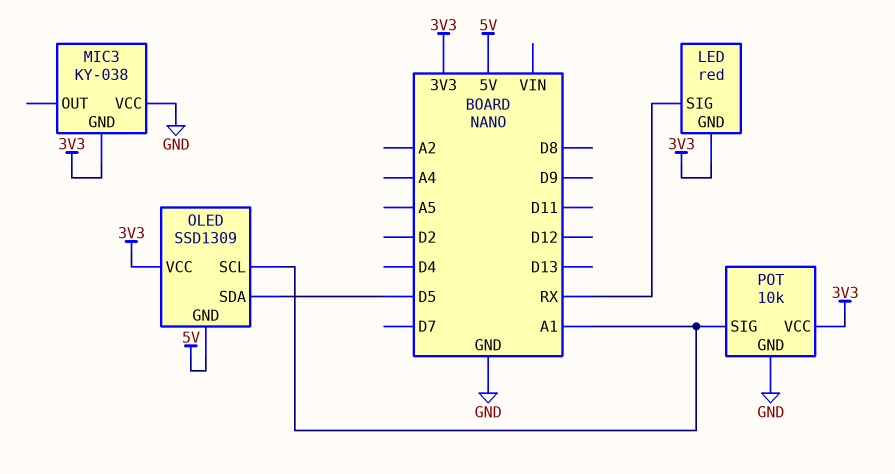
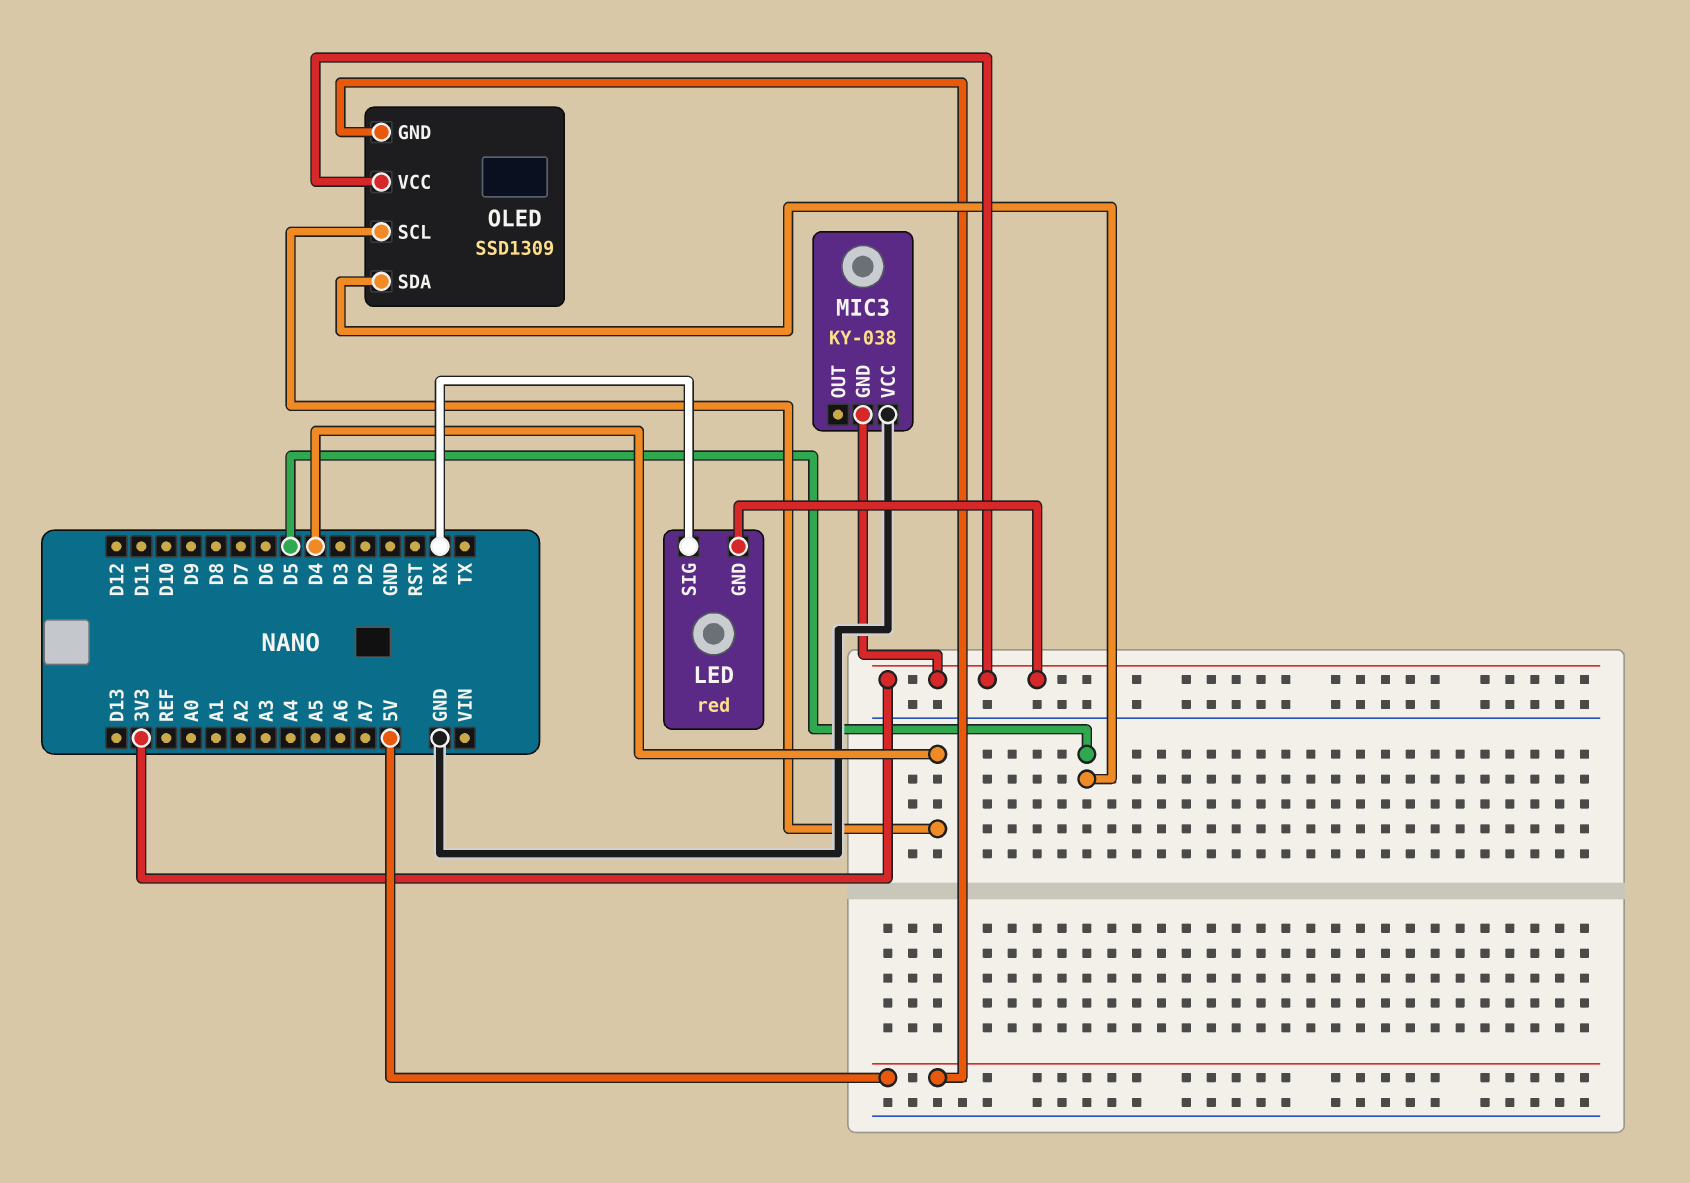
OLED pin SCL: A1 -> D4
POT: 10k -> none
POT pin GND: GND -> none
POT pin SIG: A1 -> none
POT pin VCC: 3V3 -> none

